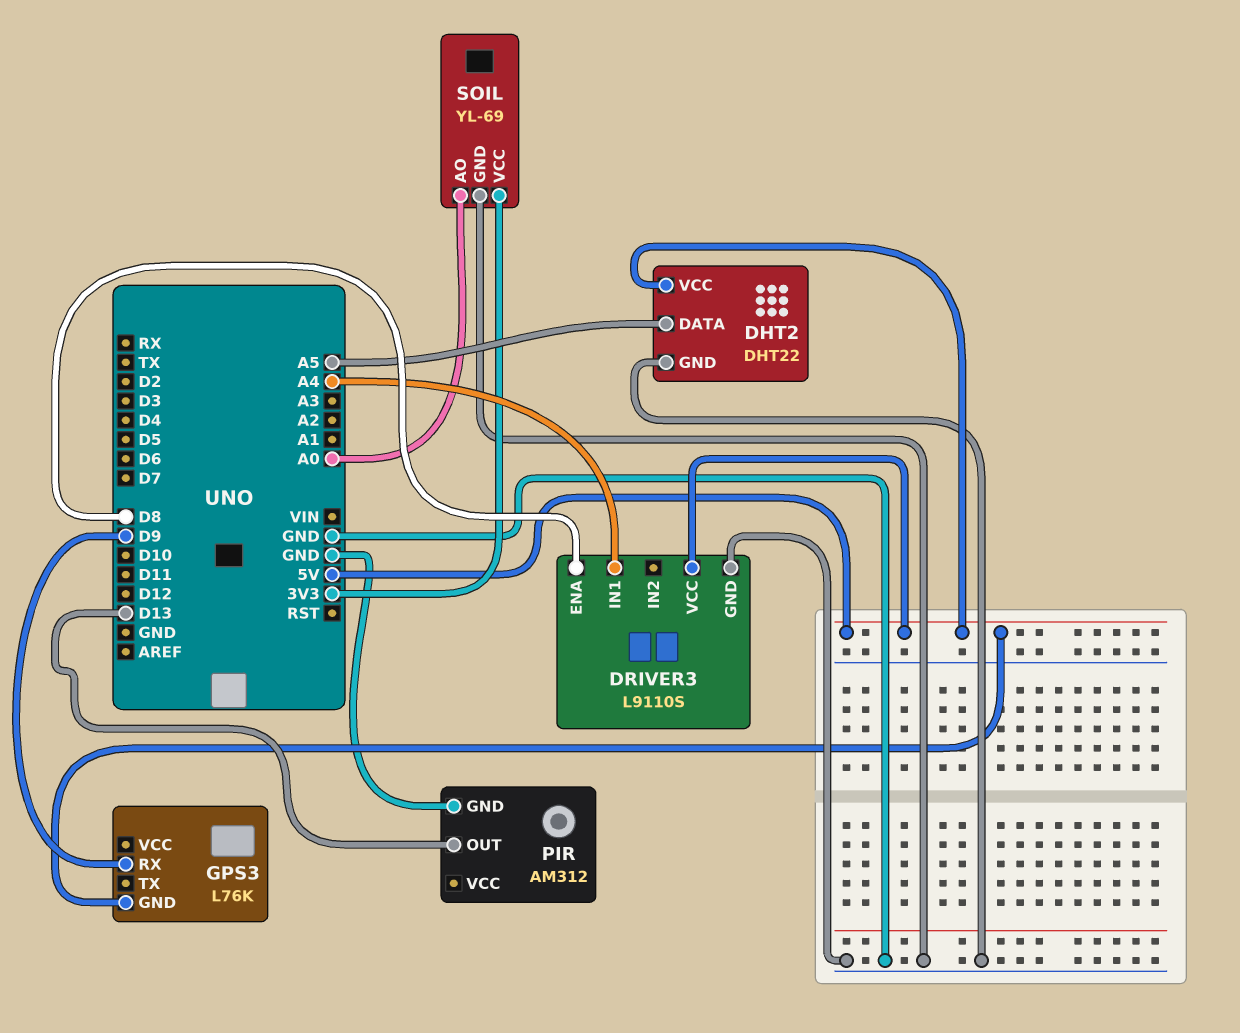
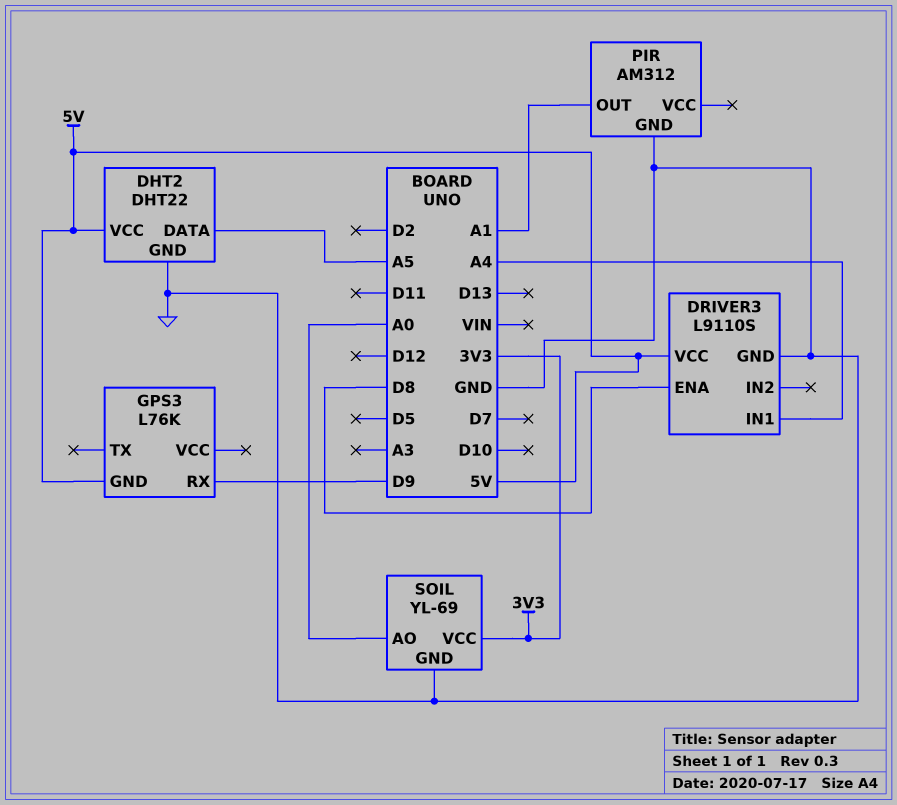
PIR pin OUT: D13 -> A1

